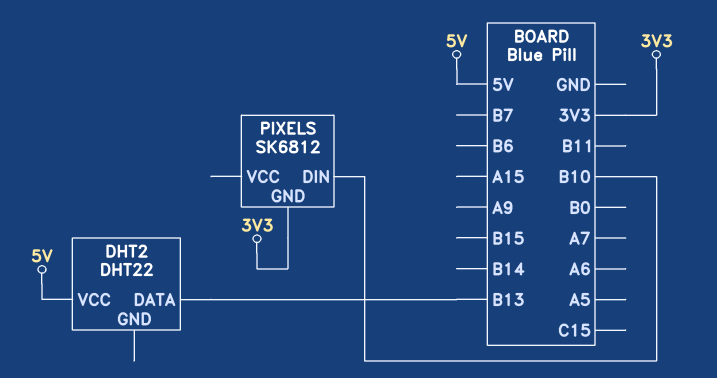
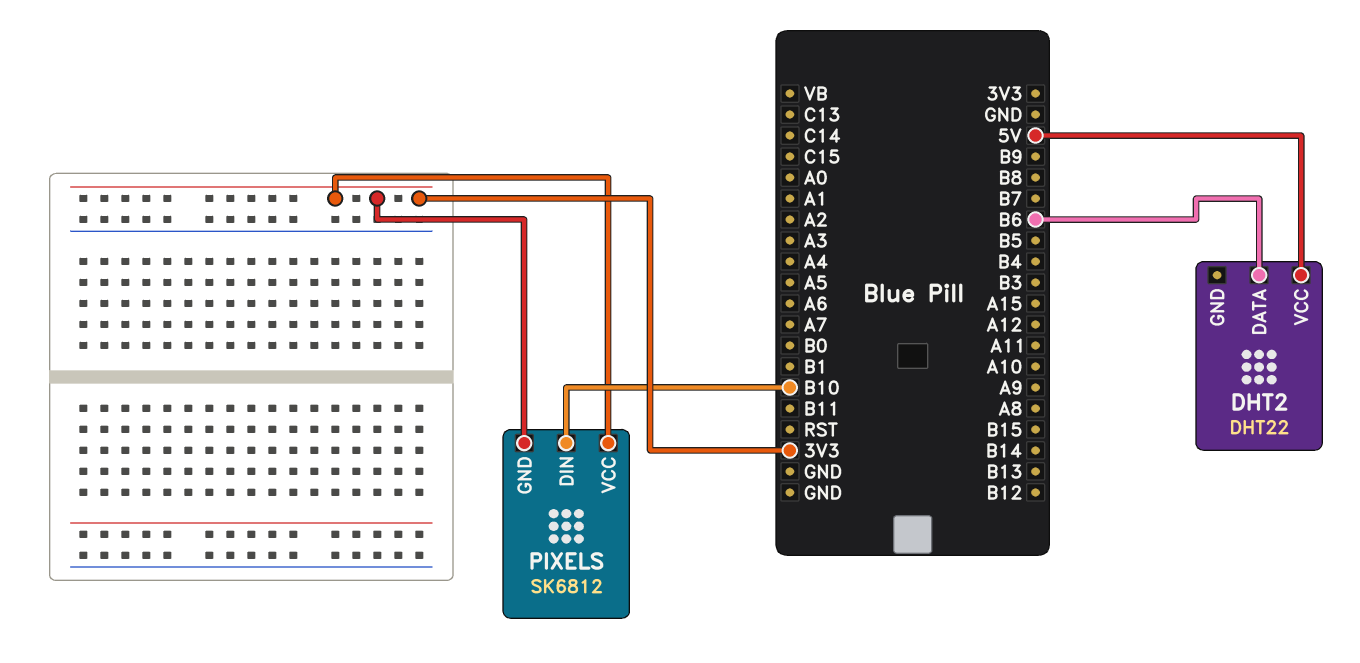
DHT2 pin DATA: B13 -> B6
PIXELS pin VCC: none -> 3V3

